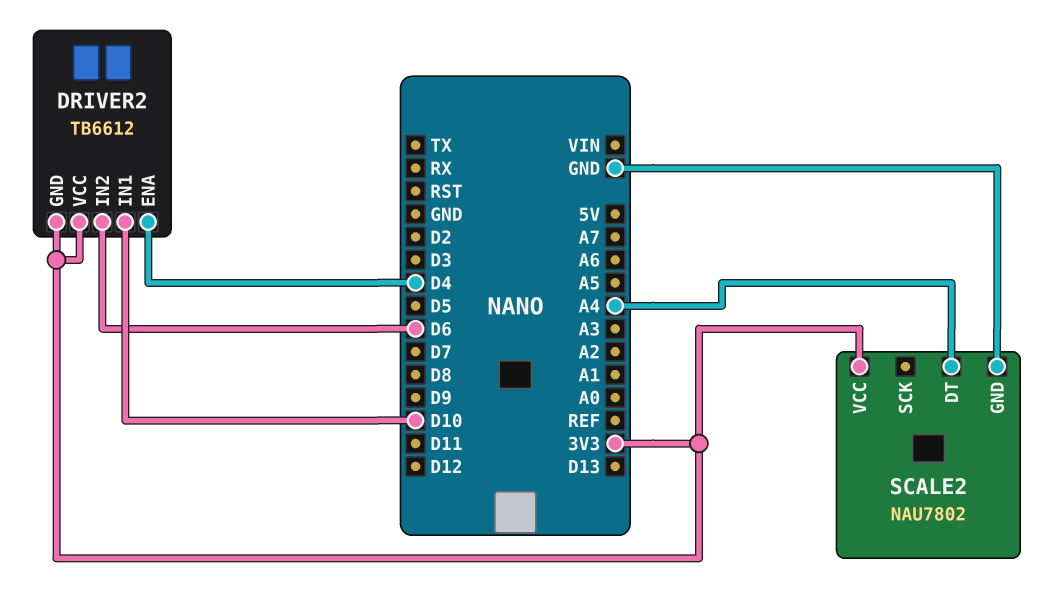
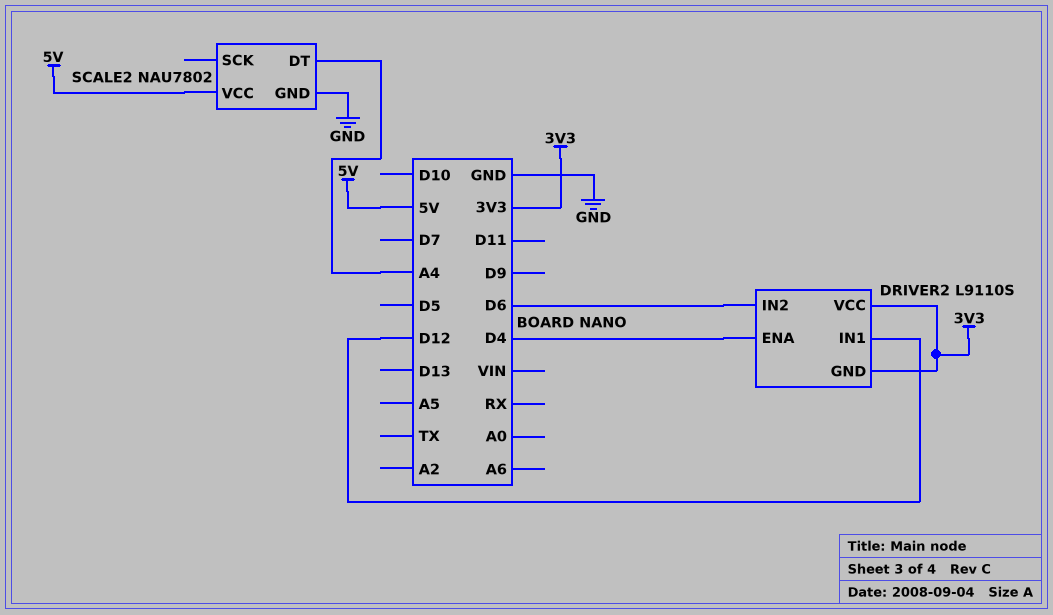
DRIVER2: TB6612 -> L9110S
DRIVER2 pin IN1: D10 -> D12
SCALE2 pin VCC: 3V3 -> 5V

